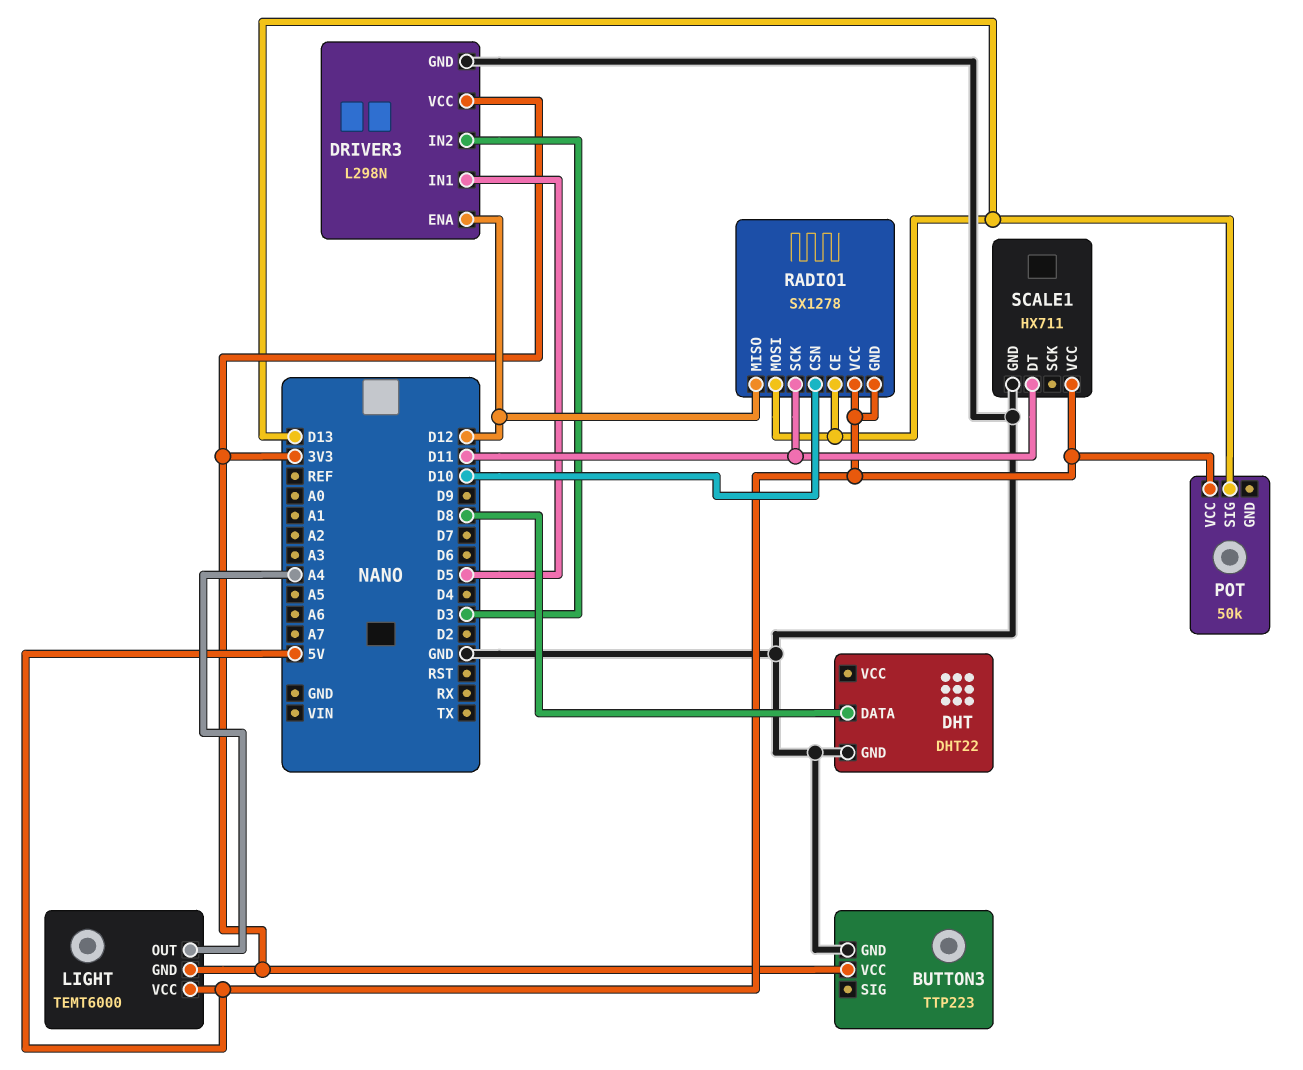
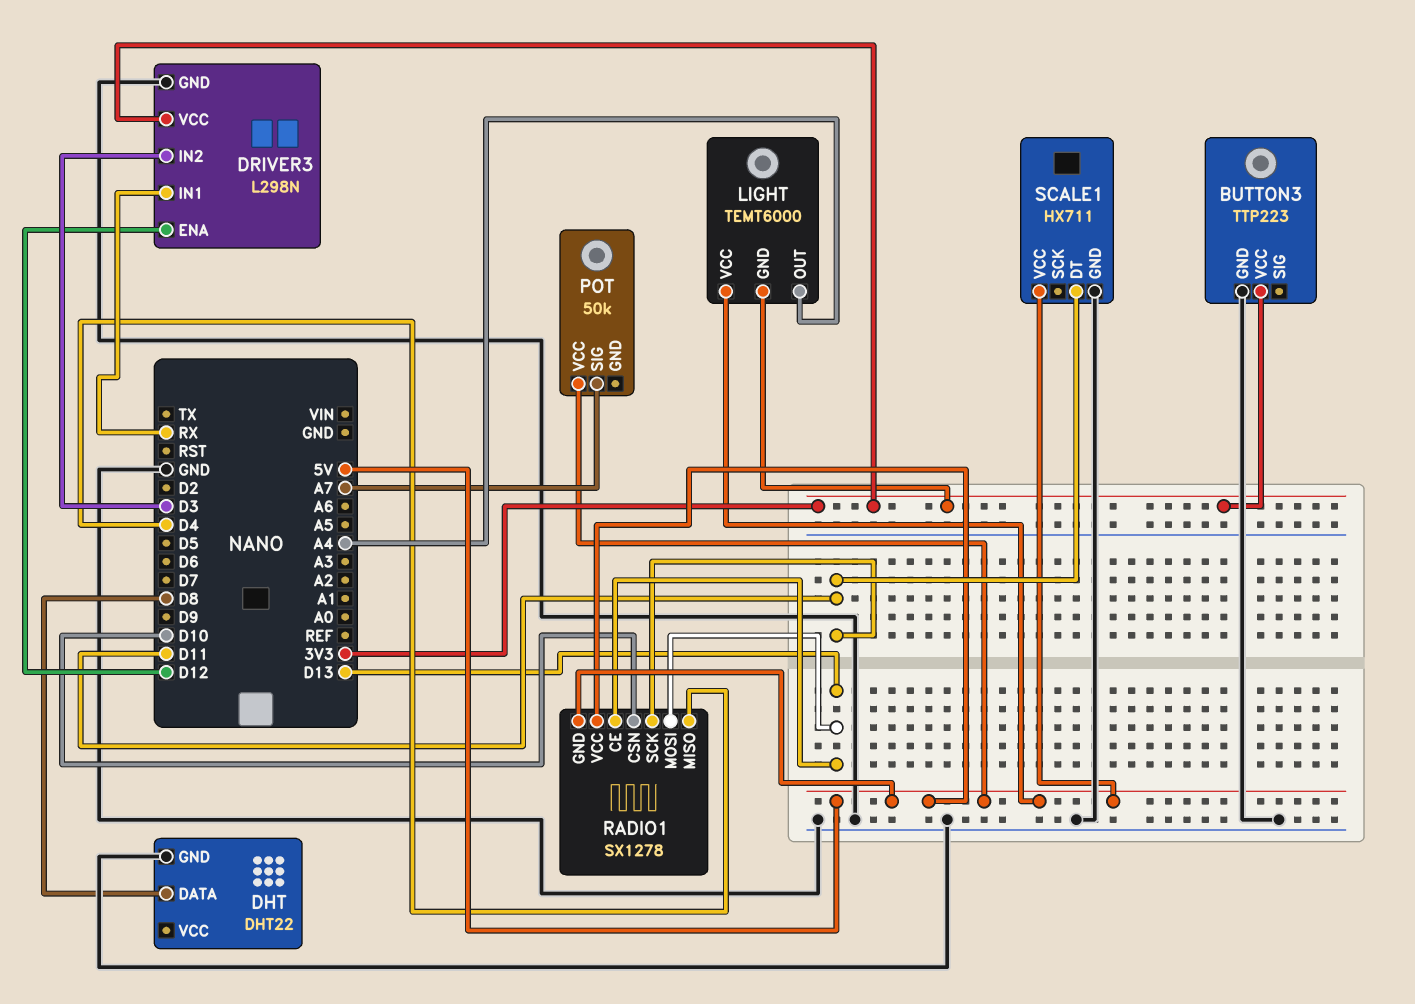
DRIVER3 pin IN1: D5 -> RX
POT pin SIG: D13 -> A7
RADIO1 pin MISO: D12 -> D4

